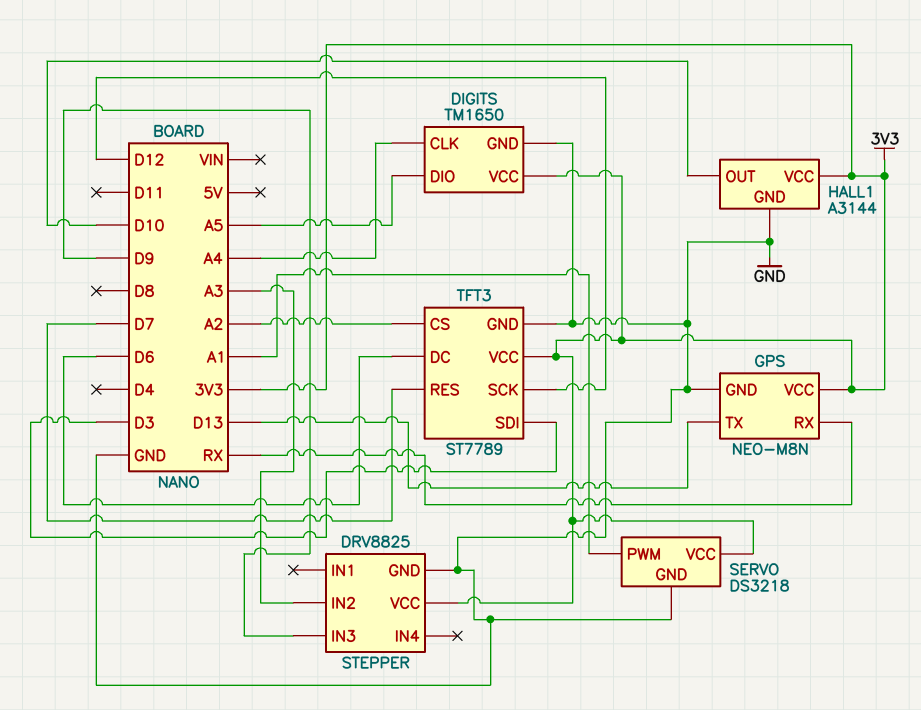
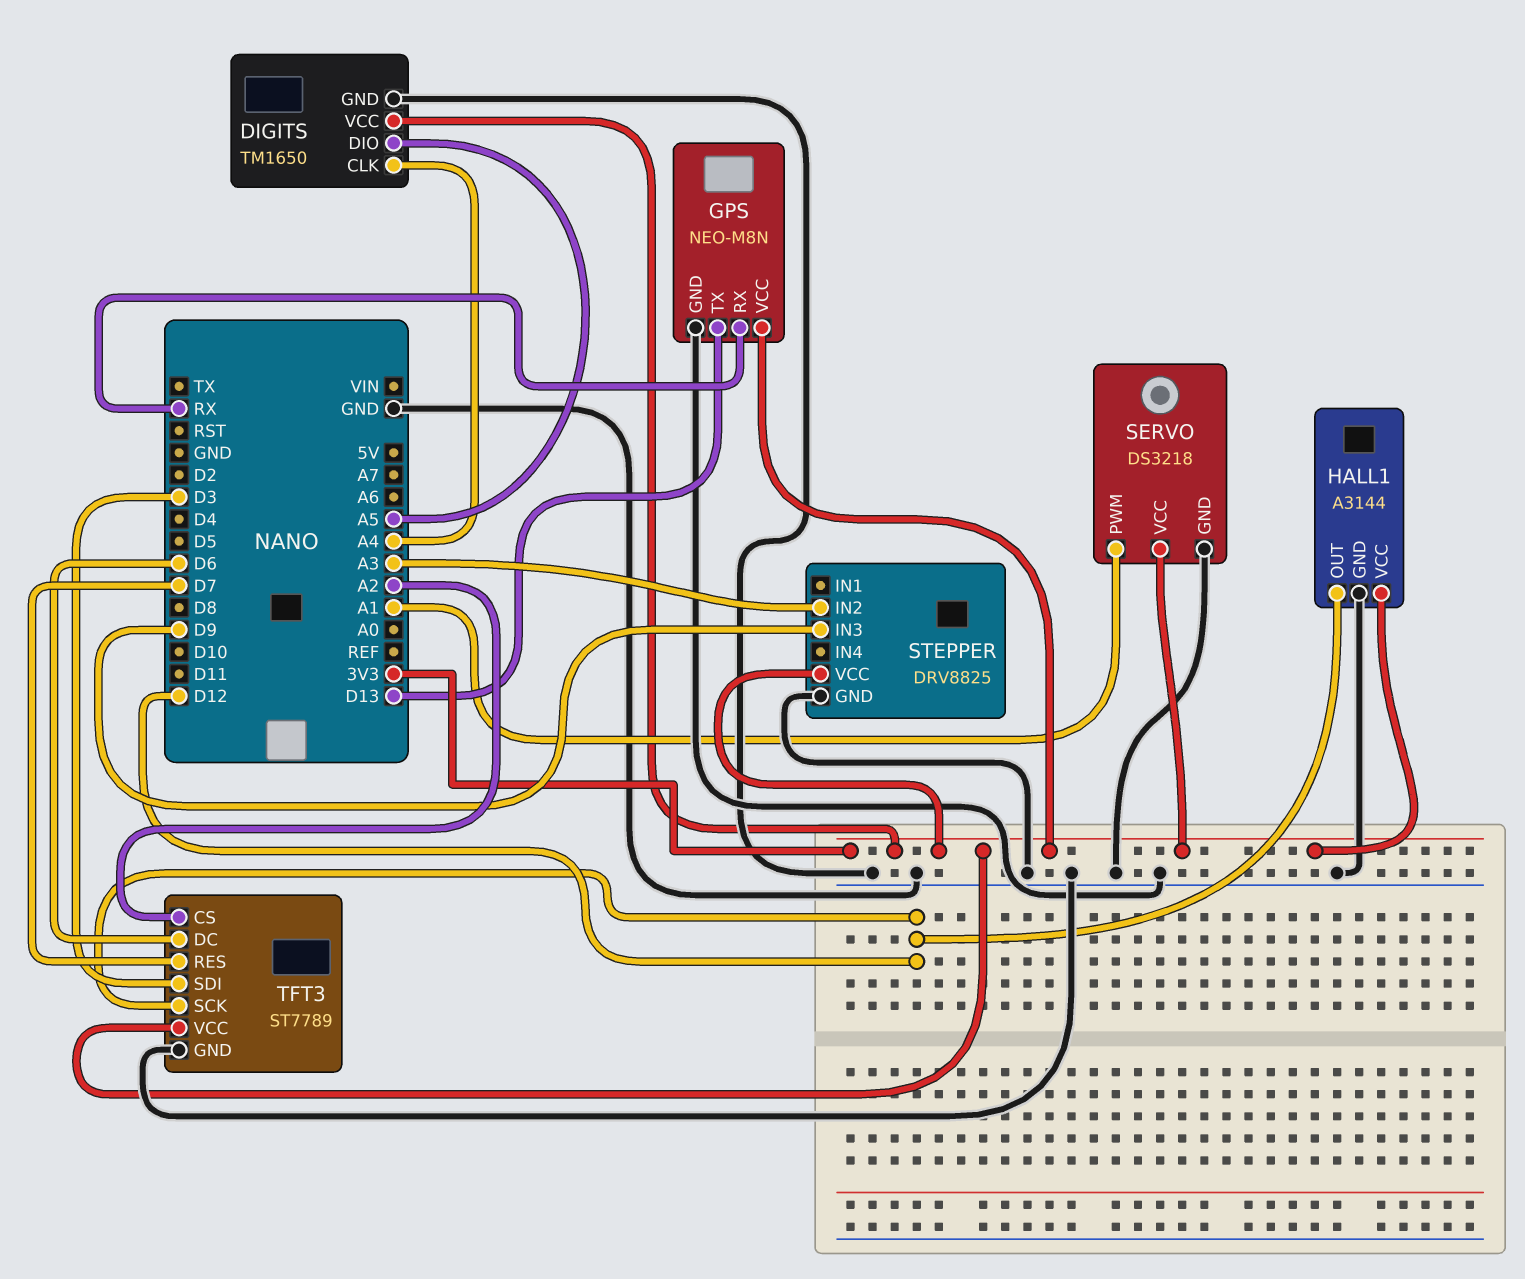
HALL1 pin OUT: D10 -> D12

